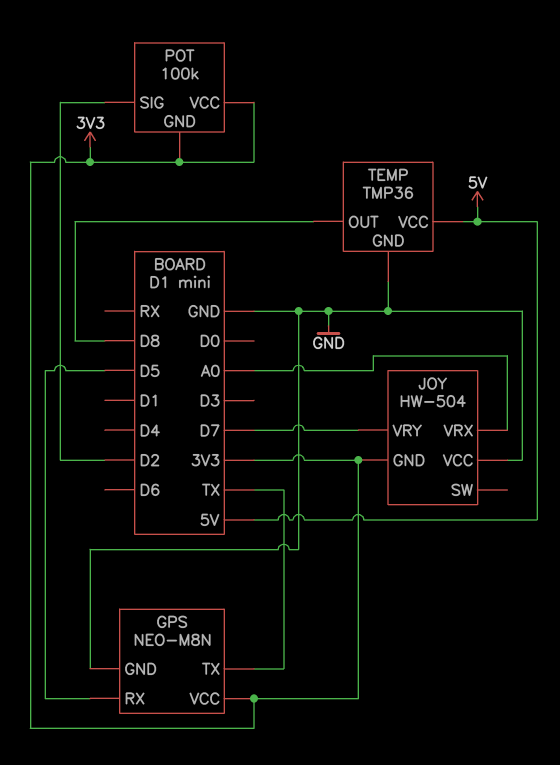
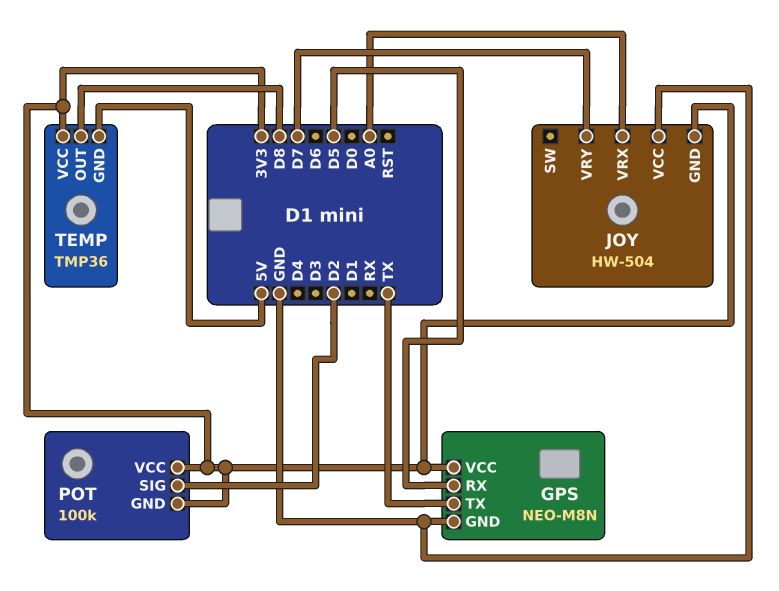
TEMP pin GND: GND -> 5V
TEMP pin VCC: 5V -> 3V3

